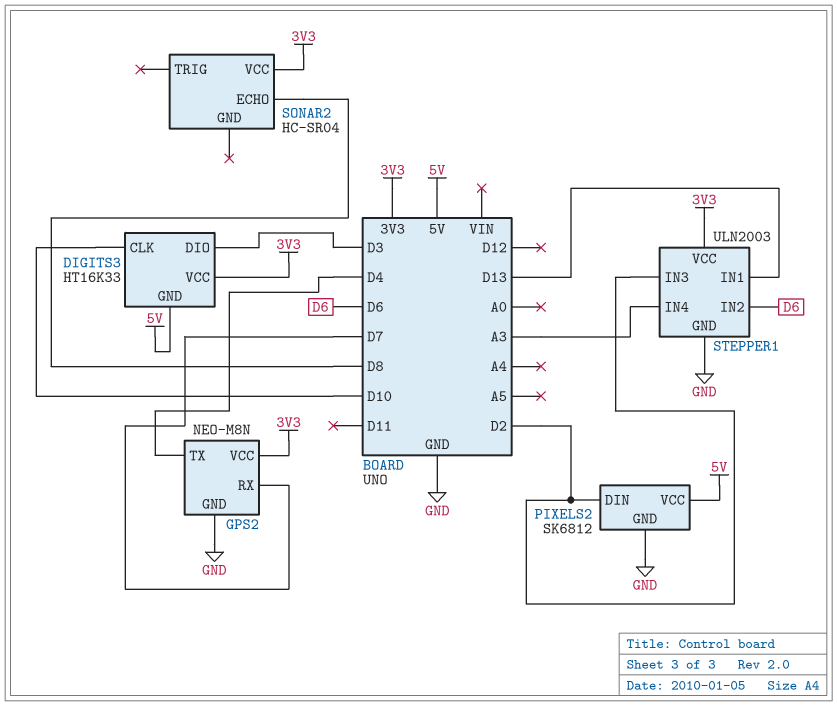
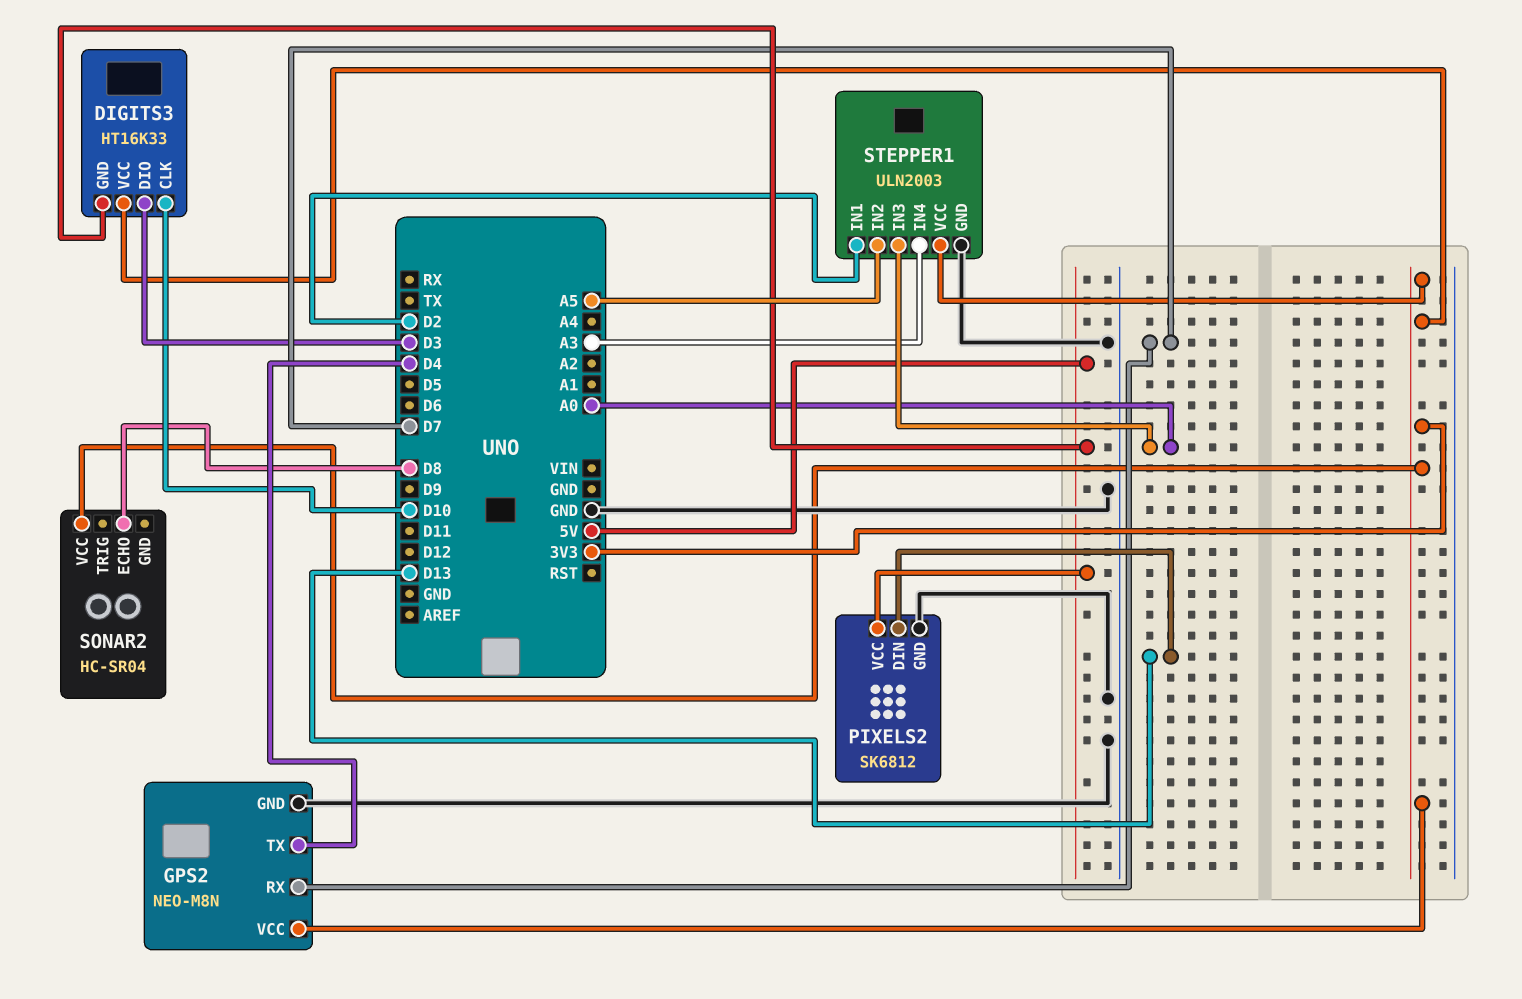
PIXELS2 pin DIN: D2 -> D13
STEPPER1 pin IN1: D13 -> D2
STEPPER1 pin IN2: D6 -> A5
STEPPER1 pin IN3: D2 -> A0

